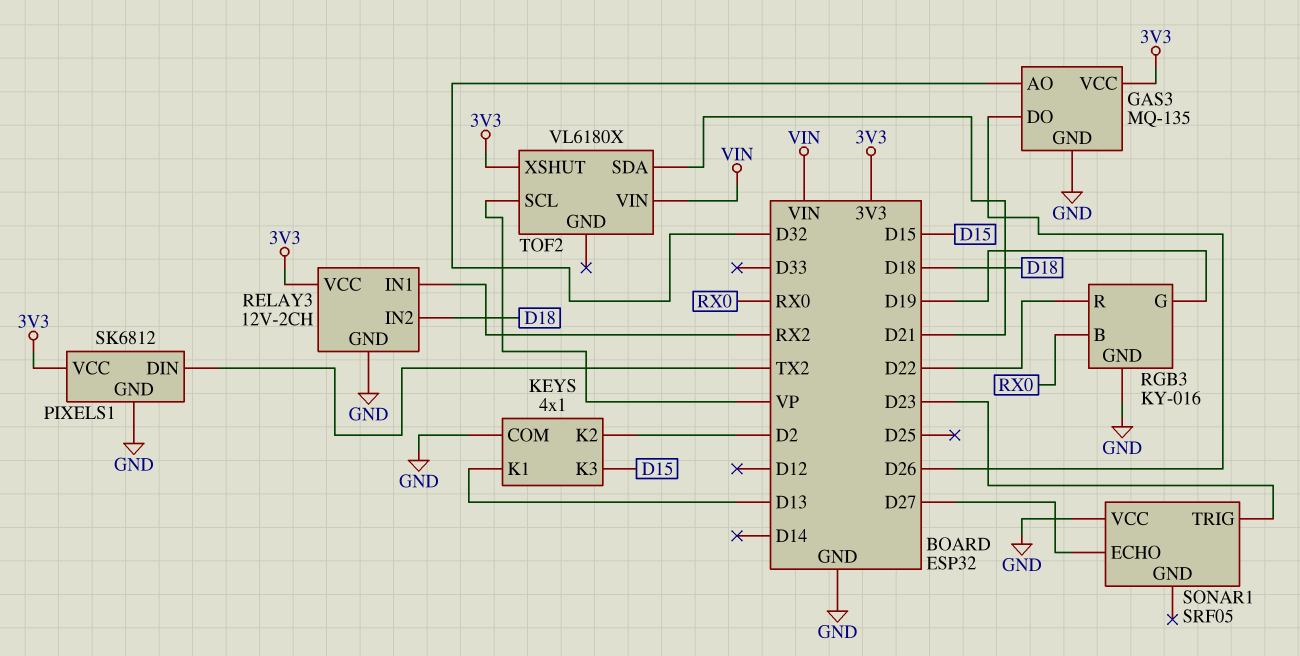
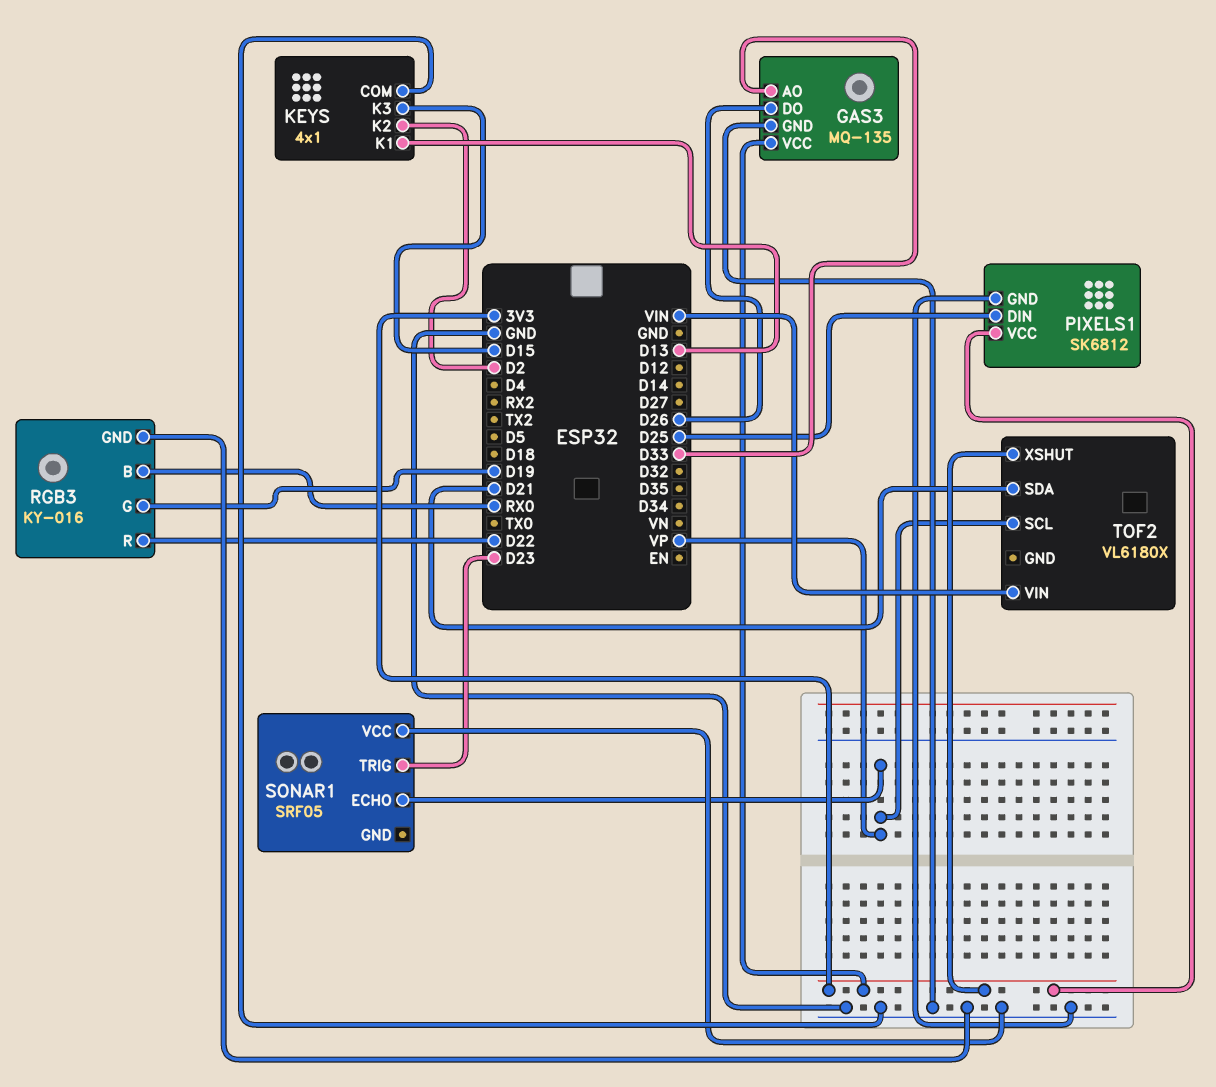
GAS3 pin AO: D32 -> D33
PIXELS1 pin DIN: TX2 -> D25
RELAY3: 12V-2CH -> none
RELAY3 pin GND: GND -> none
RELAY3 pin IN1: RX2 -> none
RELAY3 pin IN2: D18 -> none
RELAY3 pin VCC: 3V3 -> none
SONAR1 pin ECHO: D27 -> VP

